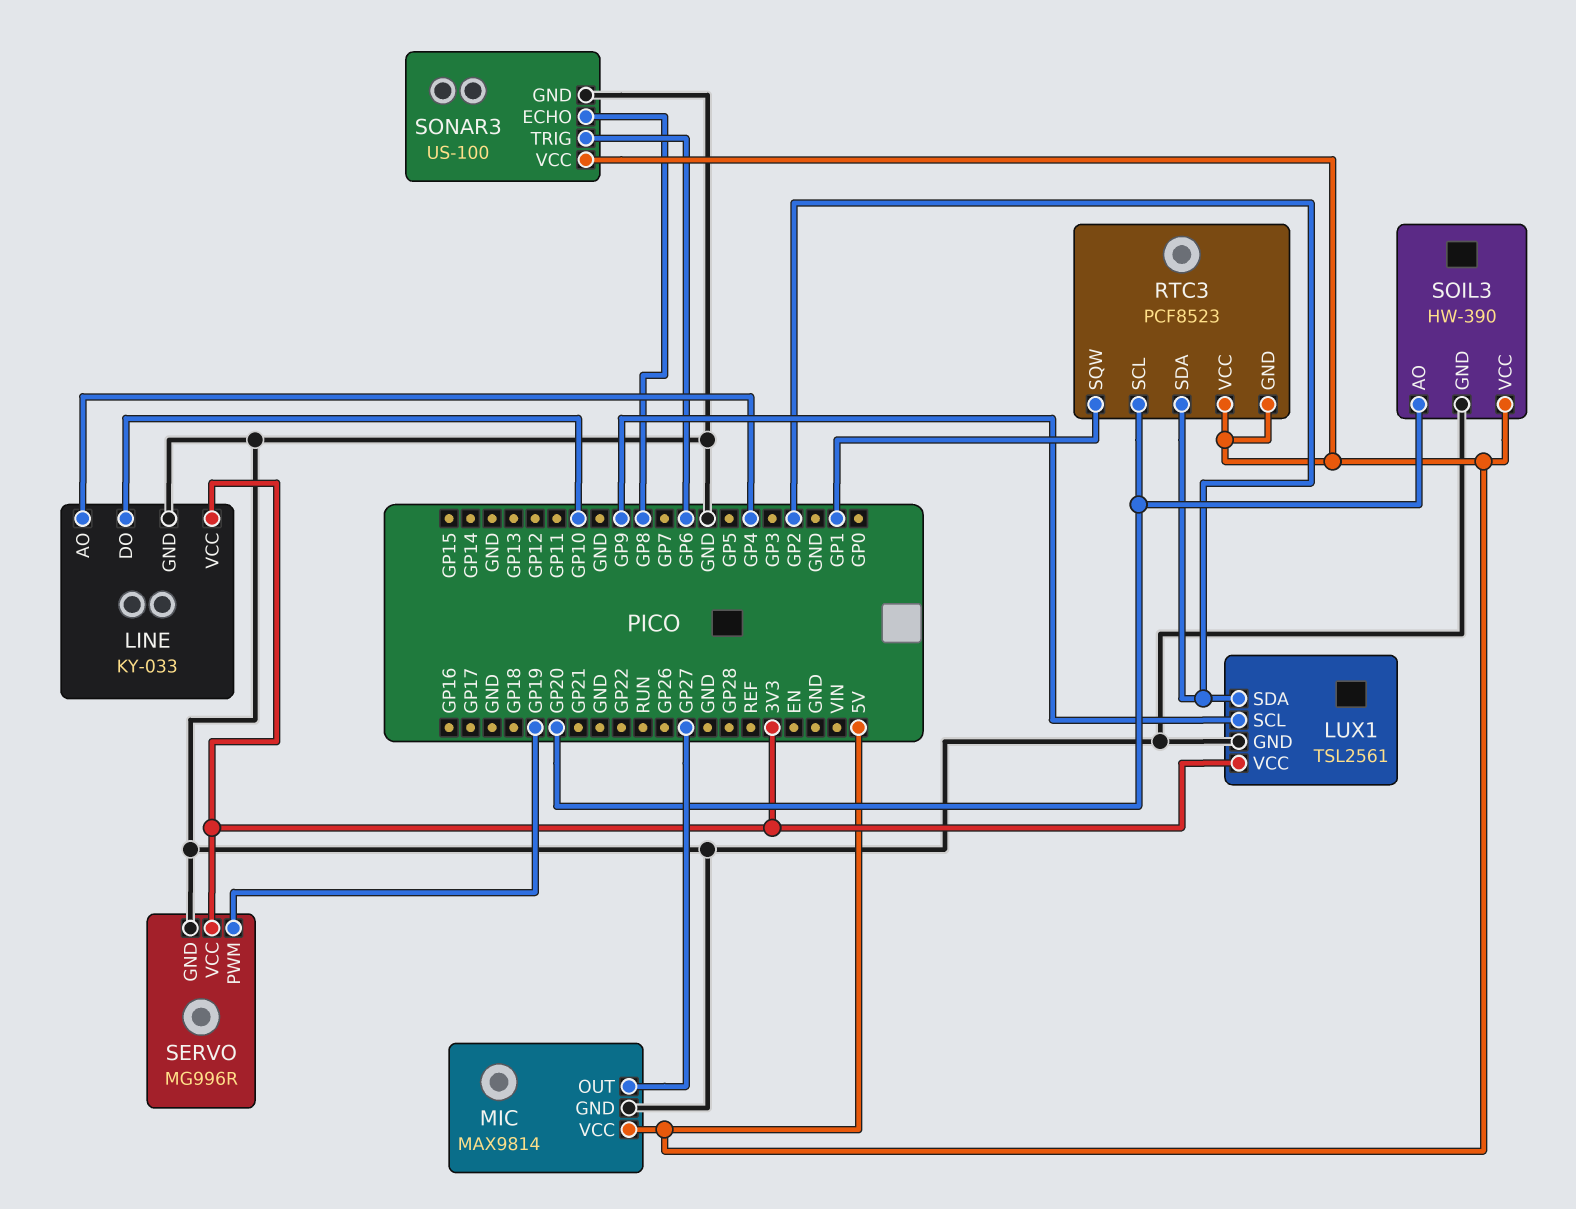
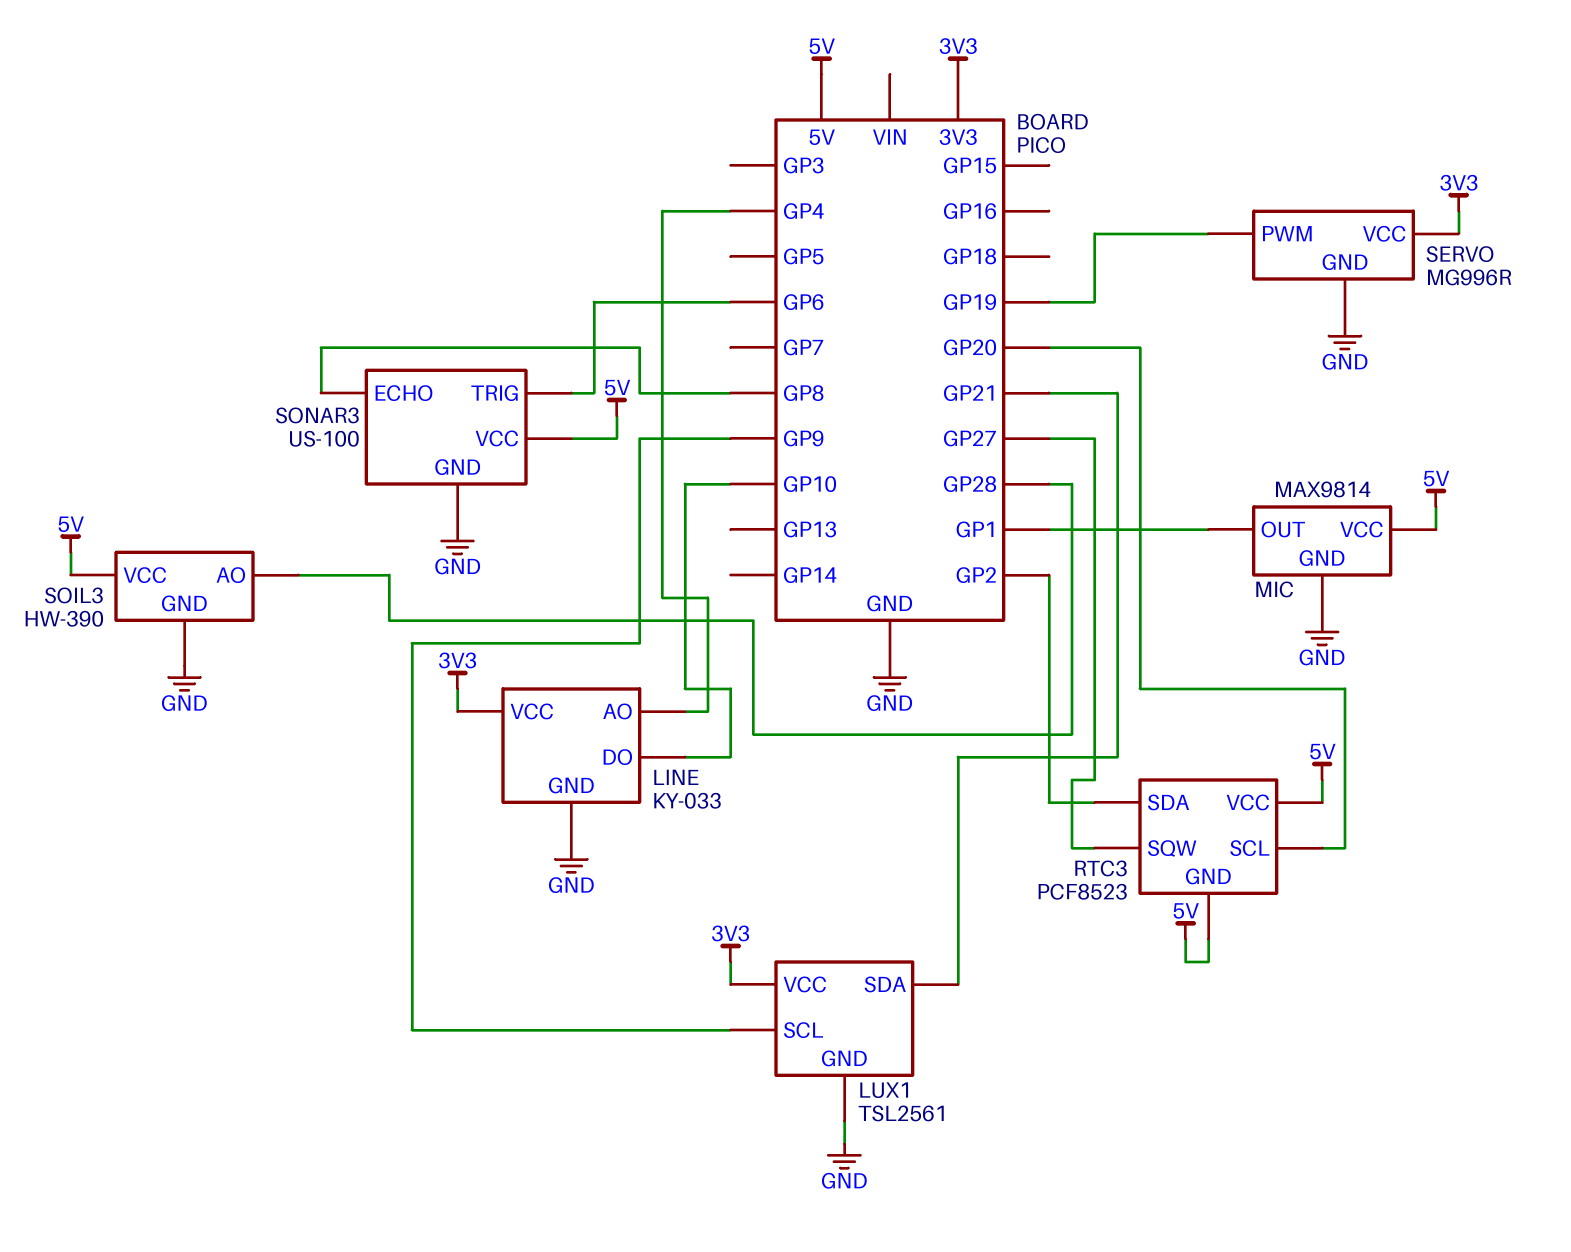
LUX1 pin SDA: GP2 -> GP21
MIC pin OUT: GP27 -> GP1
RTC3 pin SQW: GP1 -> GP27
SOIL3 pin AO: GP20 -> GP28

